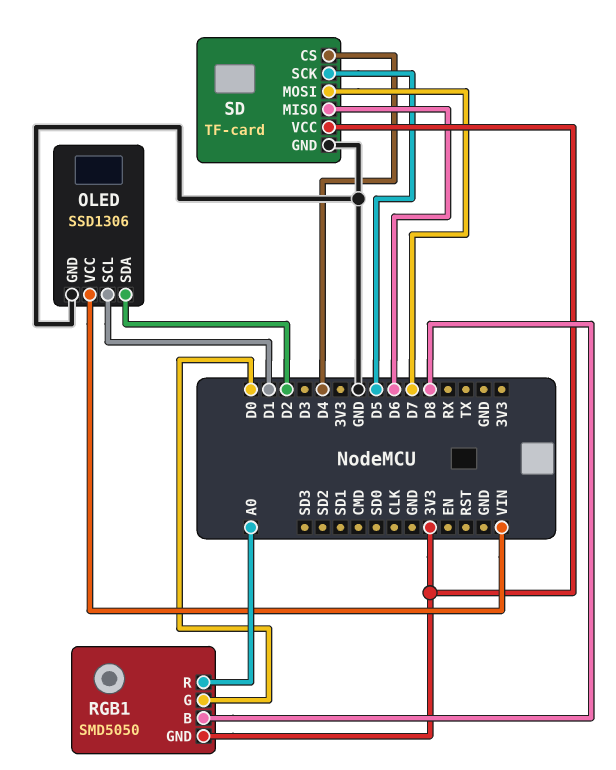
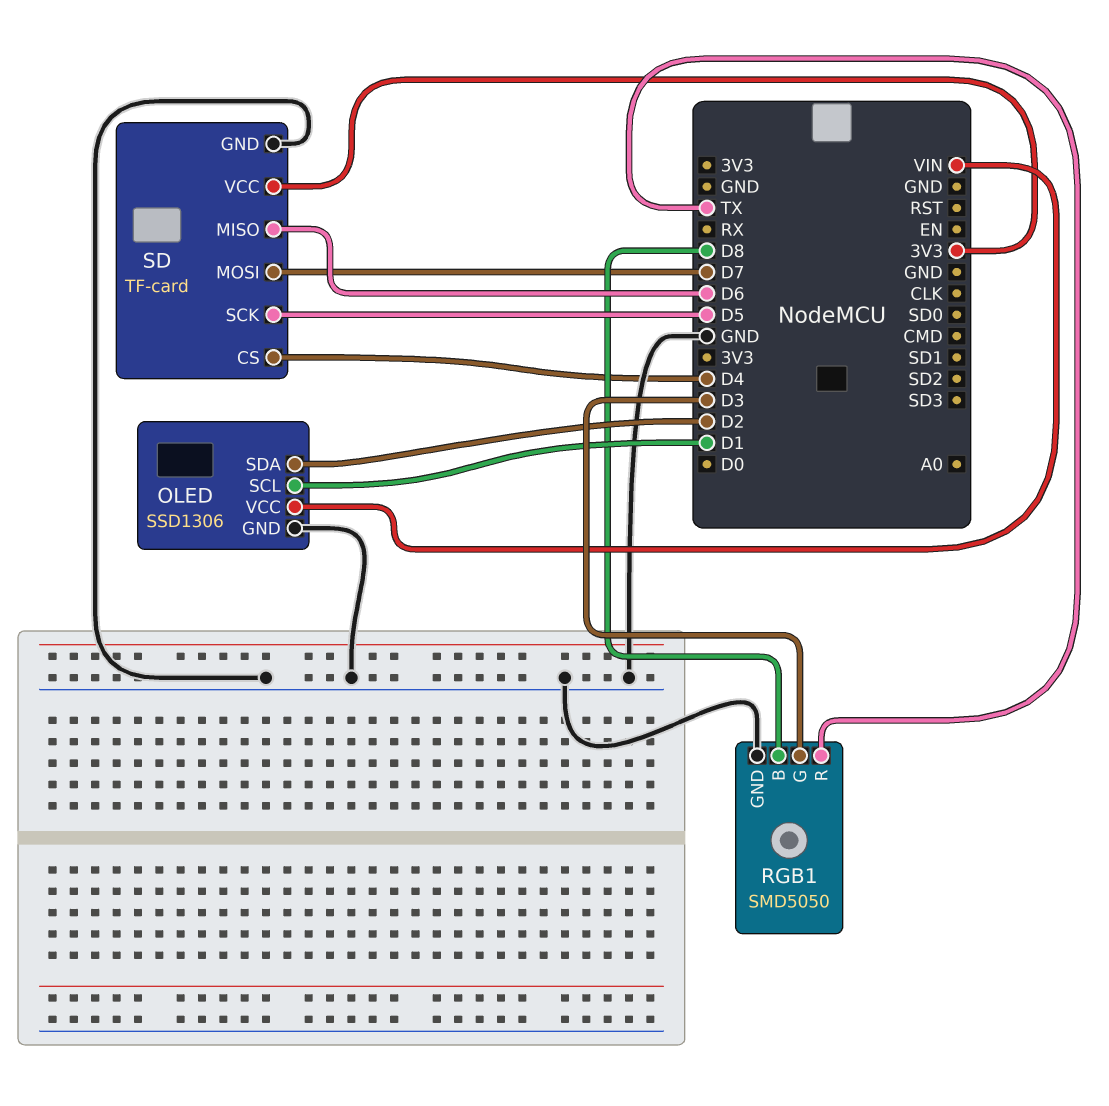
RGB1 pin G: D0 -> D3
RGB1 pin GND: 3V3 -> GND
RGB1 pin R: A0 -> TX

